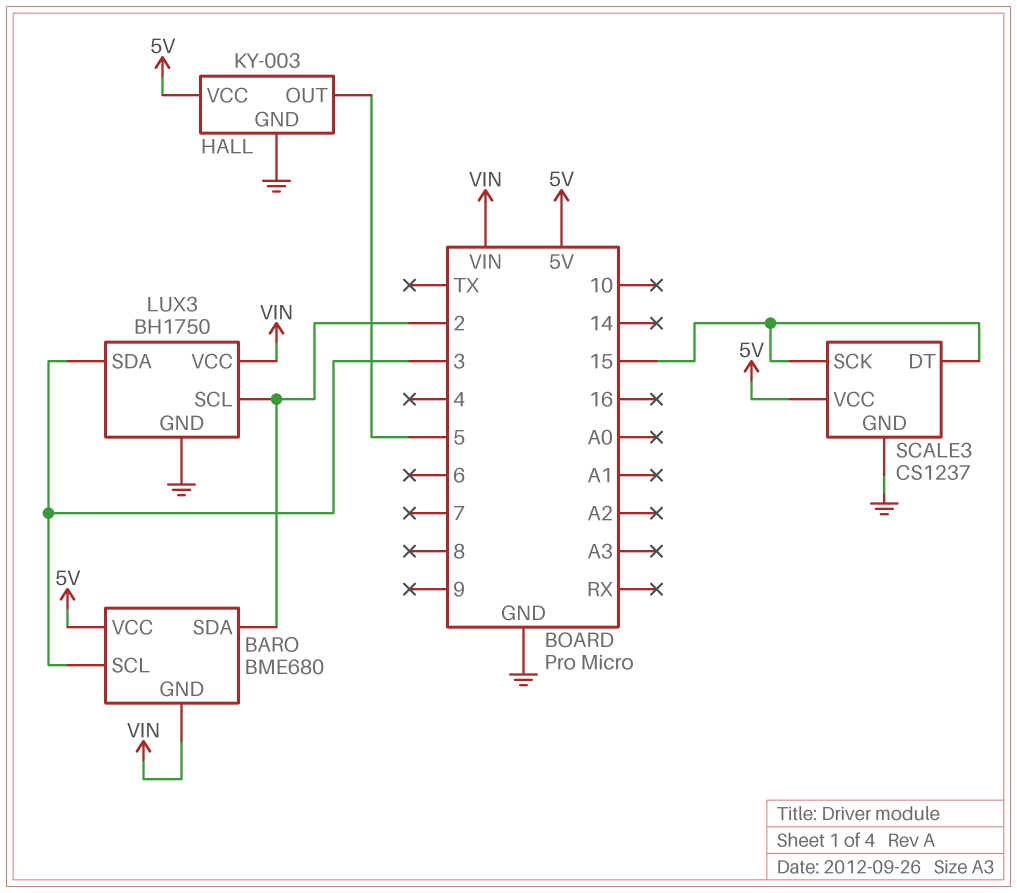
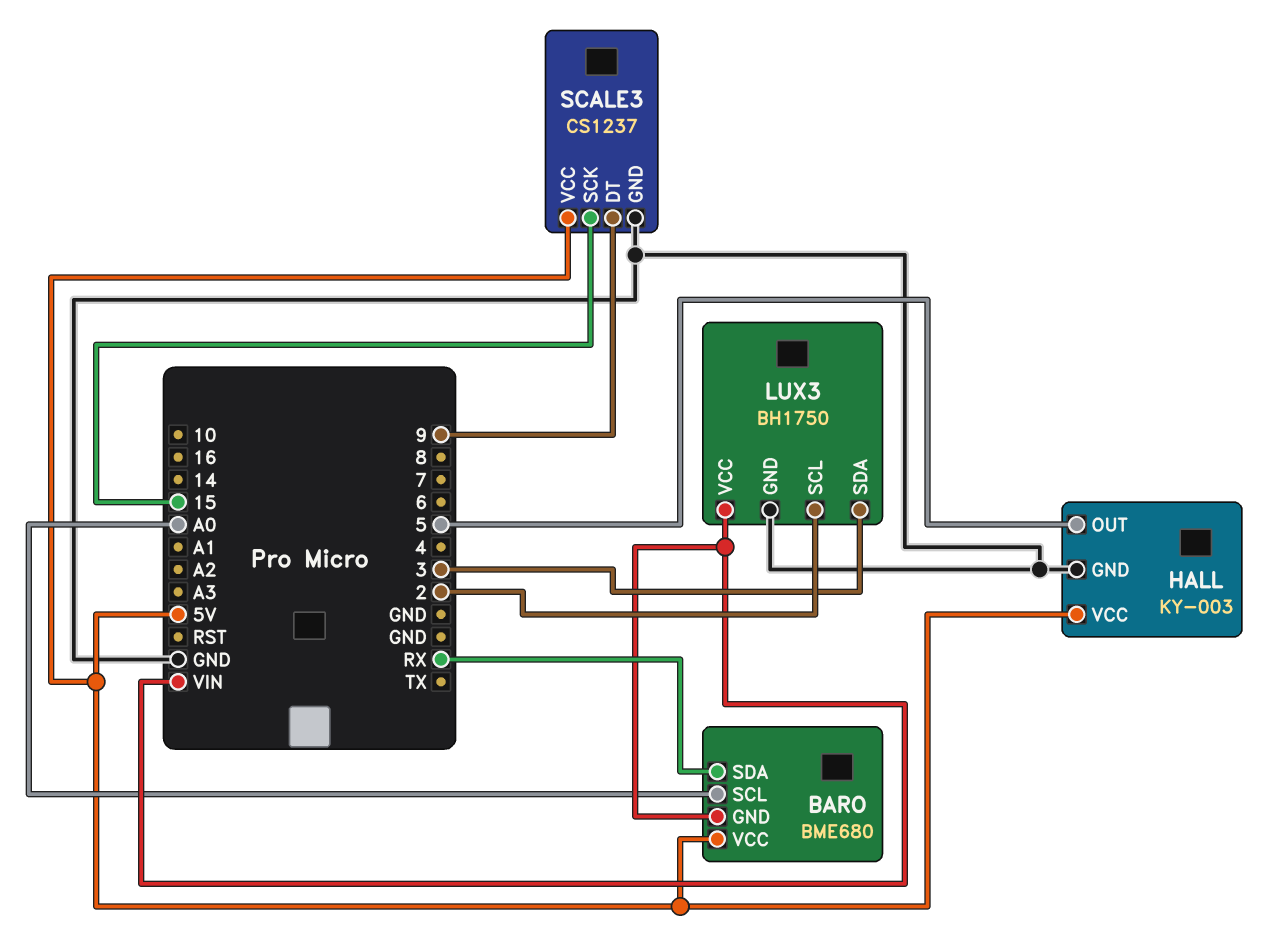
BARO pin SCL: 3 -> A0
BARO pin SDA: 2 -> RX
SCALE3 pin DT: 15 -> 9

